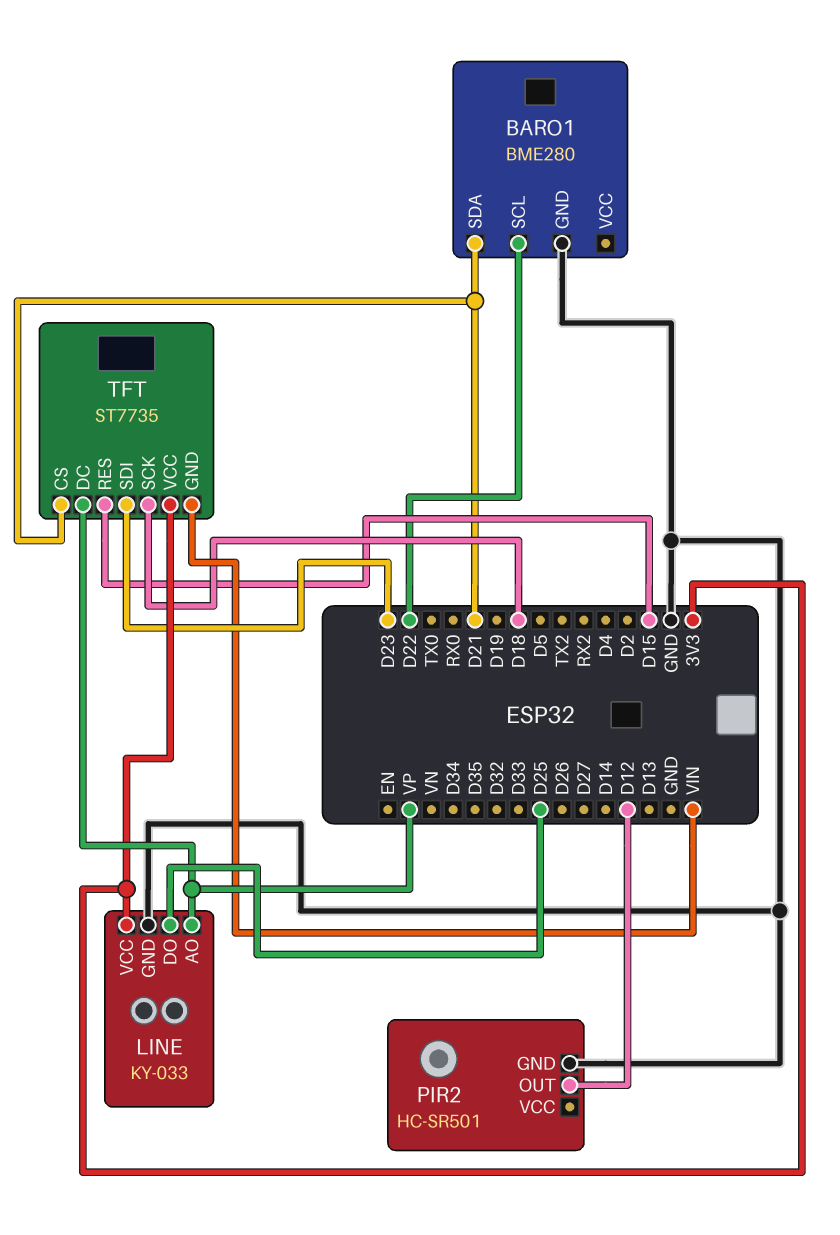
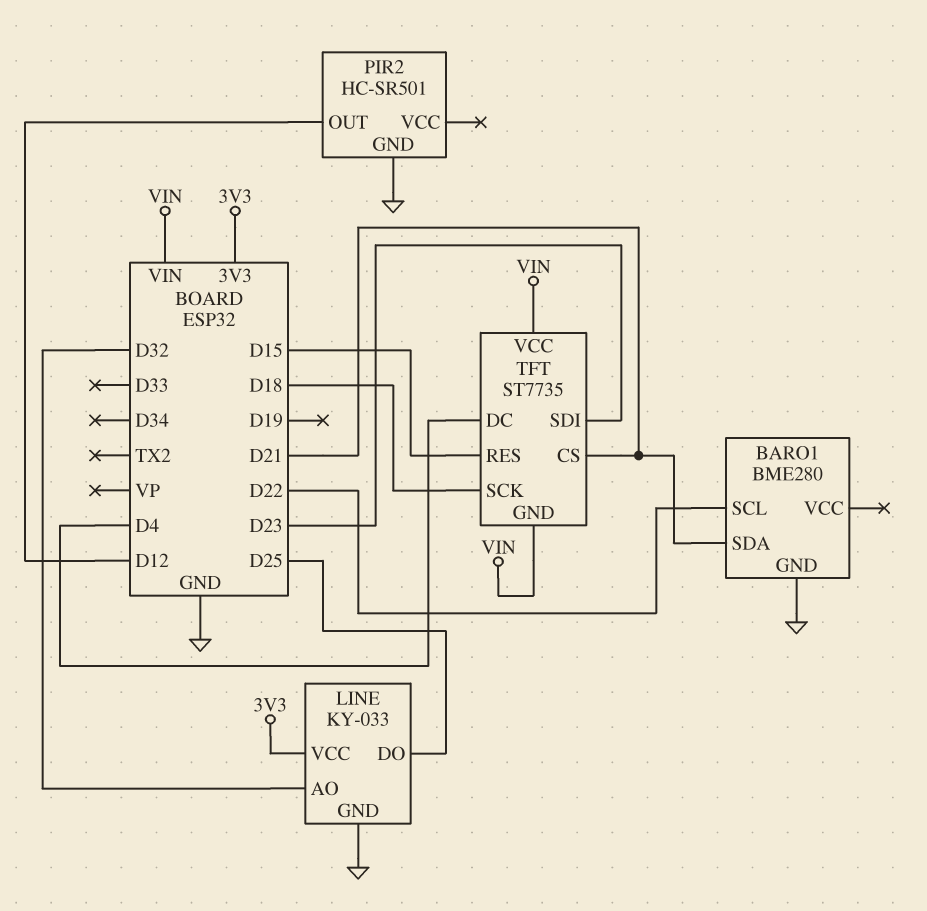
LINE pin AO: VP -> D32
TFT pin DC: VP -> D4
TFT pin VCC: 3V3 -> VIN

